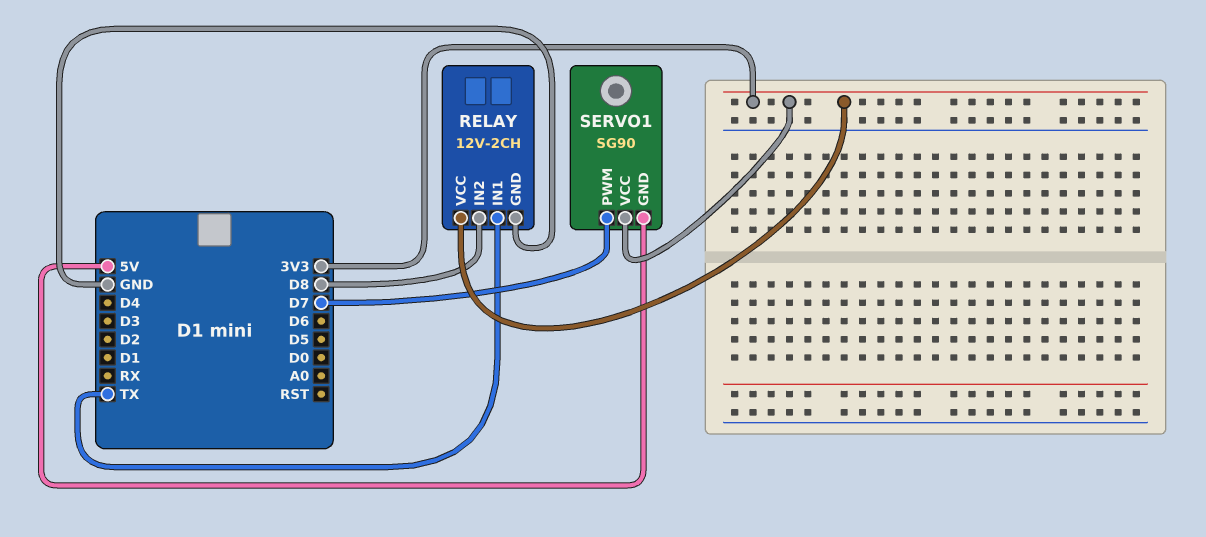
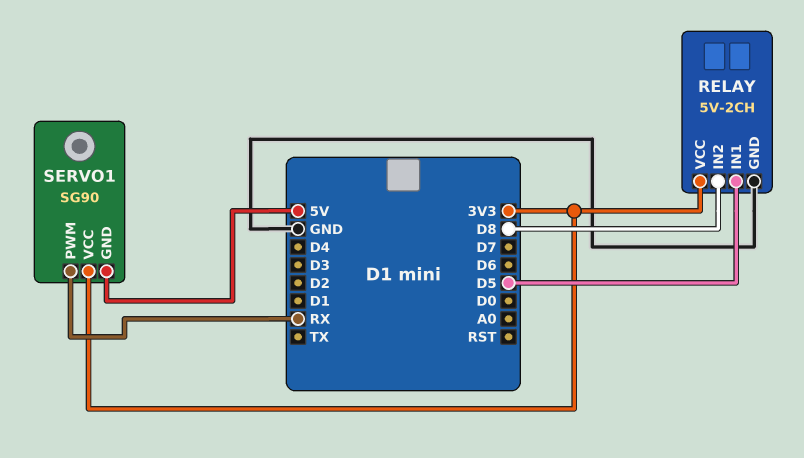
RELAY: 12V-2CH -> 5V-2CH
RELAY pin IN1: TX -> D5
SERVO1 pin PWM: D7 -> RX

